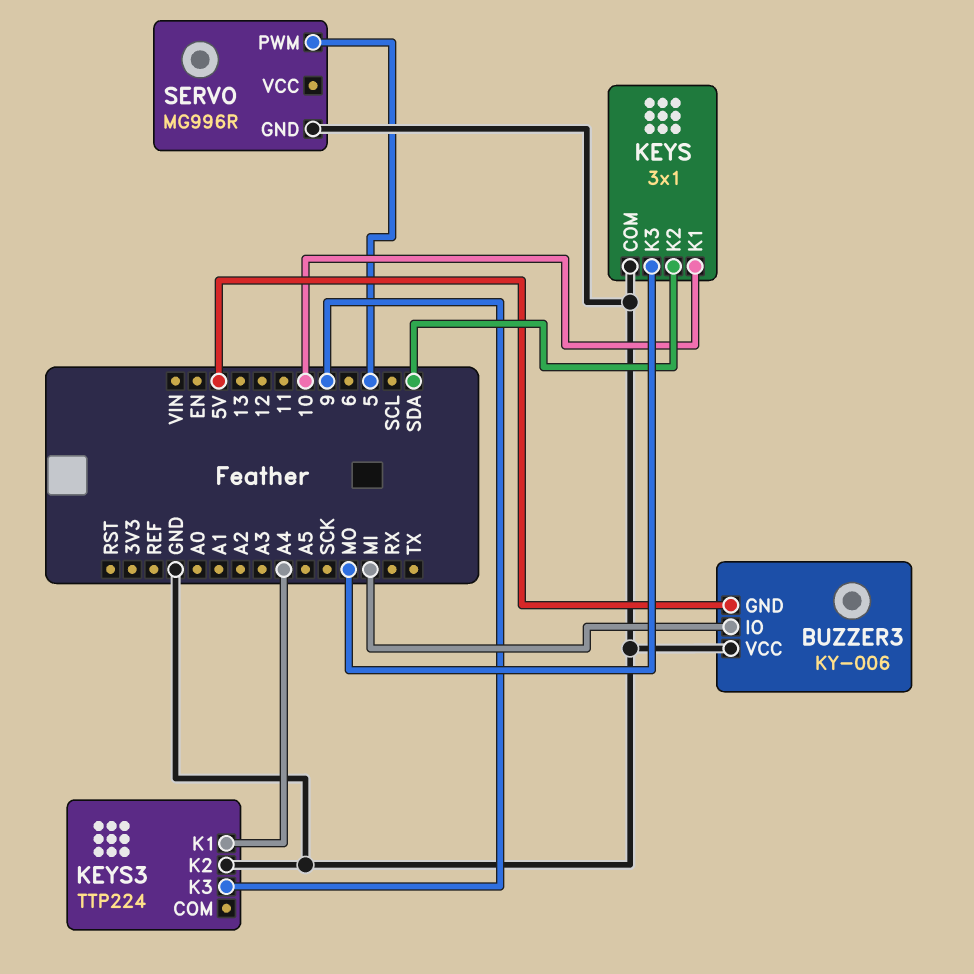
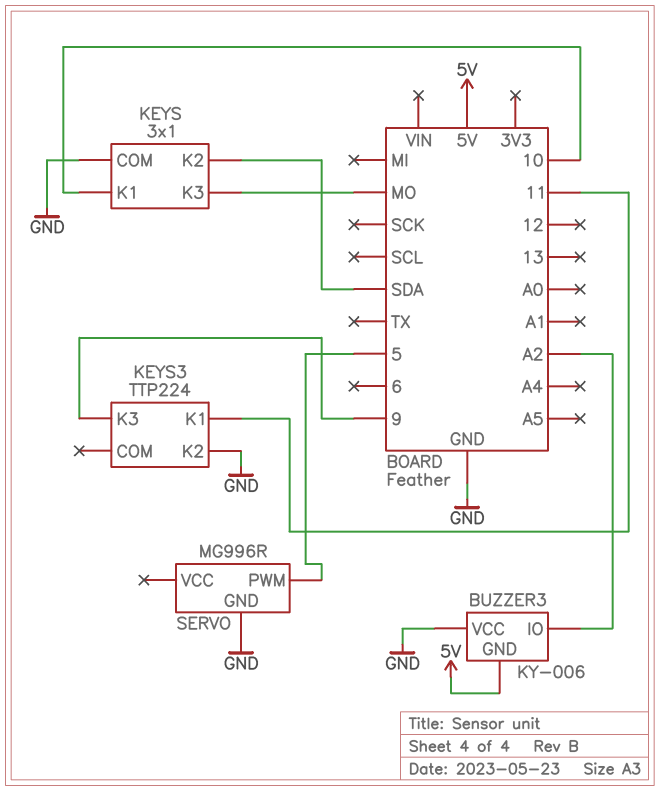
BUZZER3 pin IO: MI -> A2
KEYS3 pin K1: A4 -> 11

